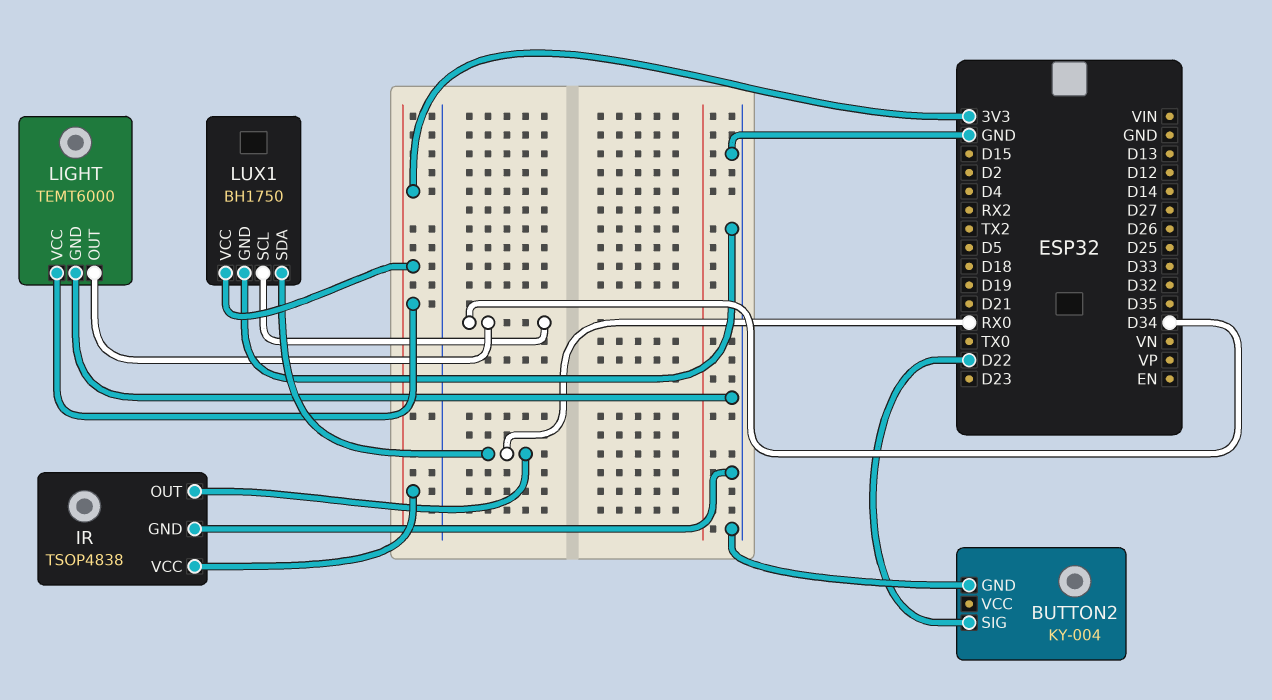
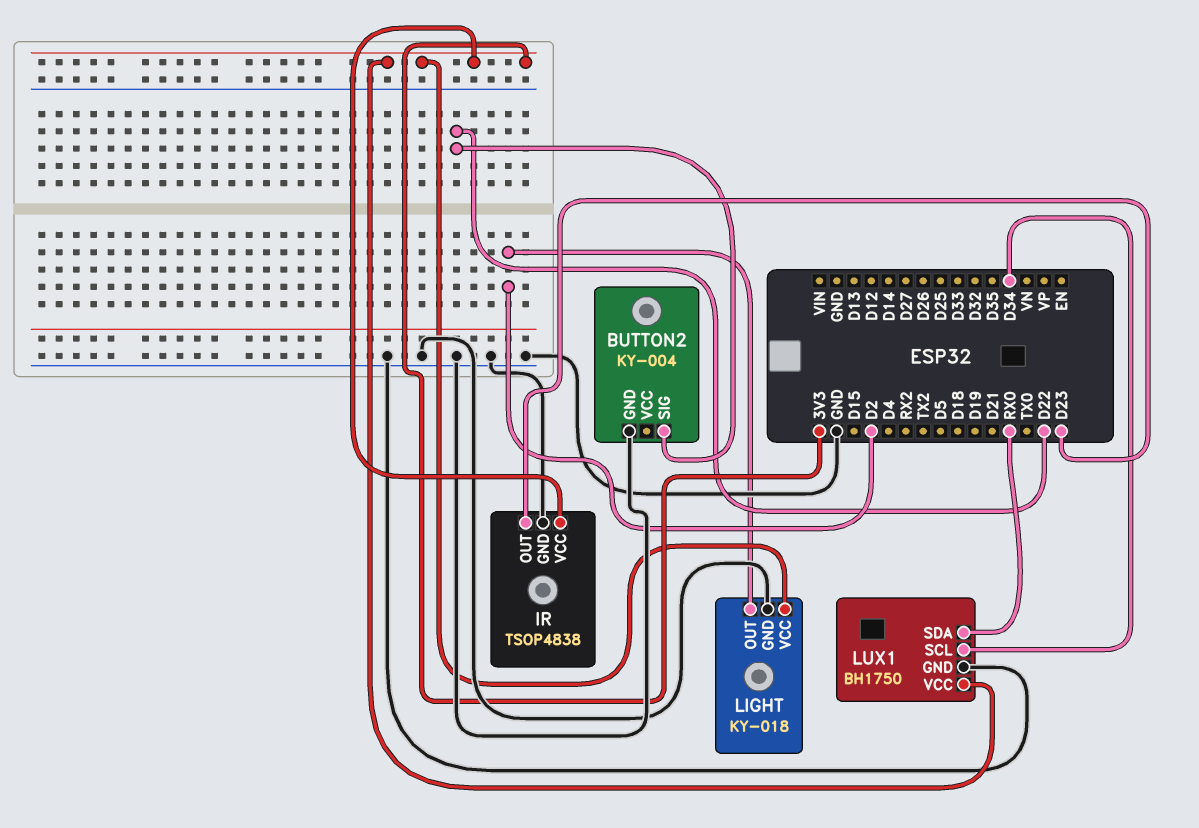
IR pin OUT: RX0 -> D23
LIGHT: TEMT6000 -> KY-018
LIGHT pin OUT: D34 -> D2

